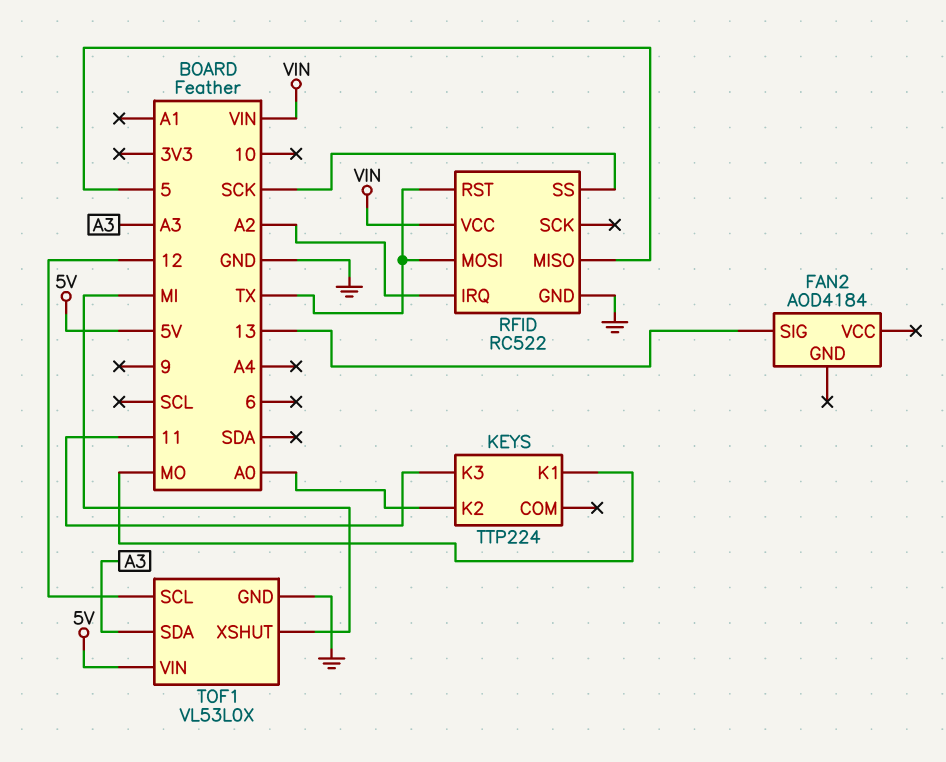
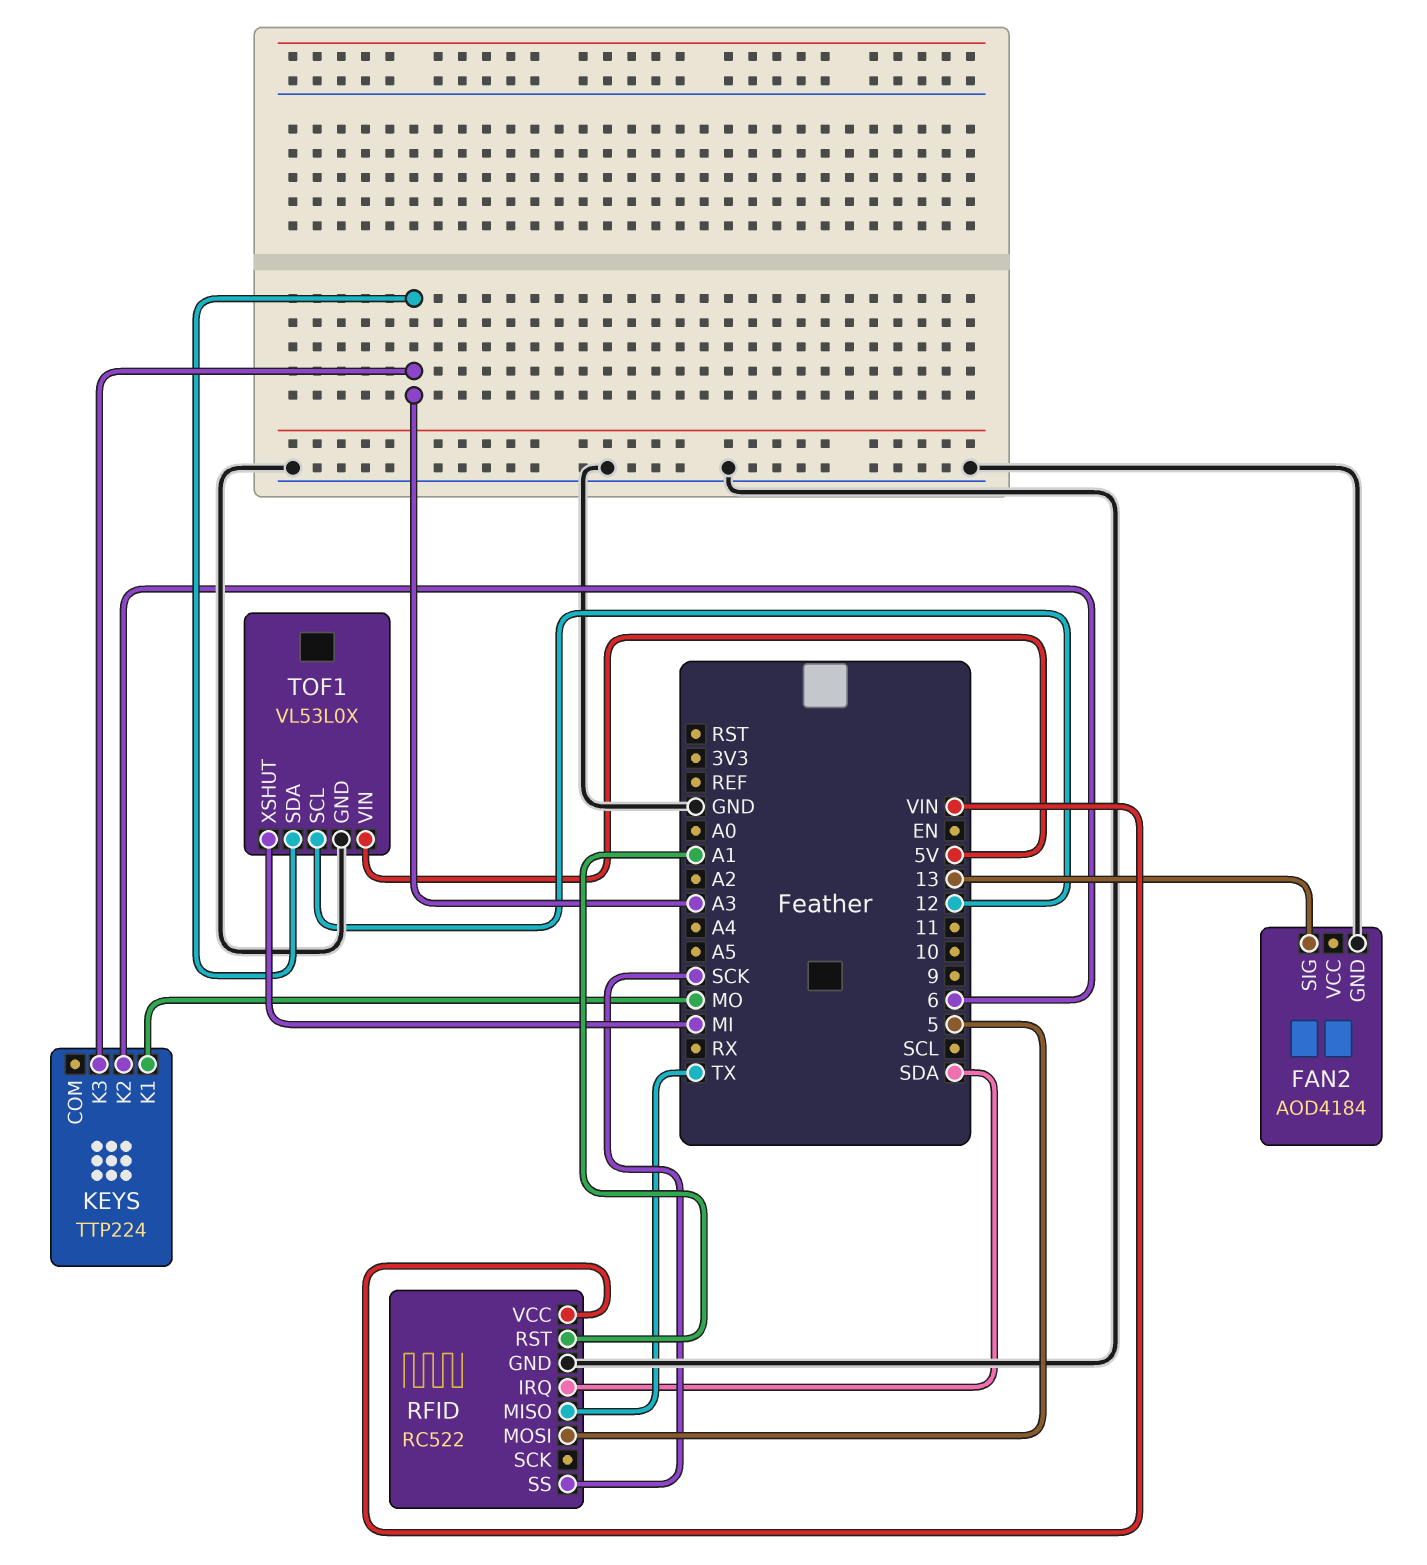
FAN2 pin GND: none -> GND
KEYS pin K2: A0 -> 6
KEYS pin K3: 11 -> A3
RFID pin IRQ: A2 -> SDA
RFID pin MISO: 5 -> TX
RFID pin MOSI: TX -> 5
RFID pin RST: TX -> A1

